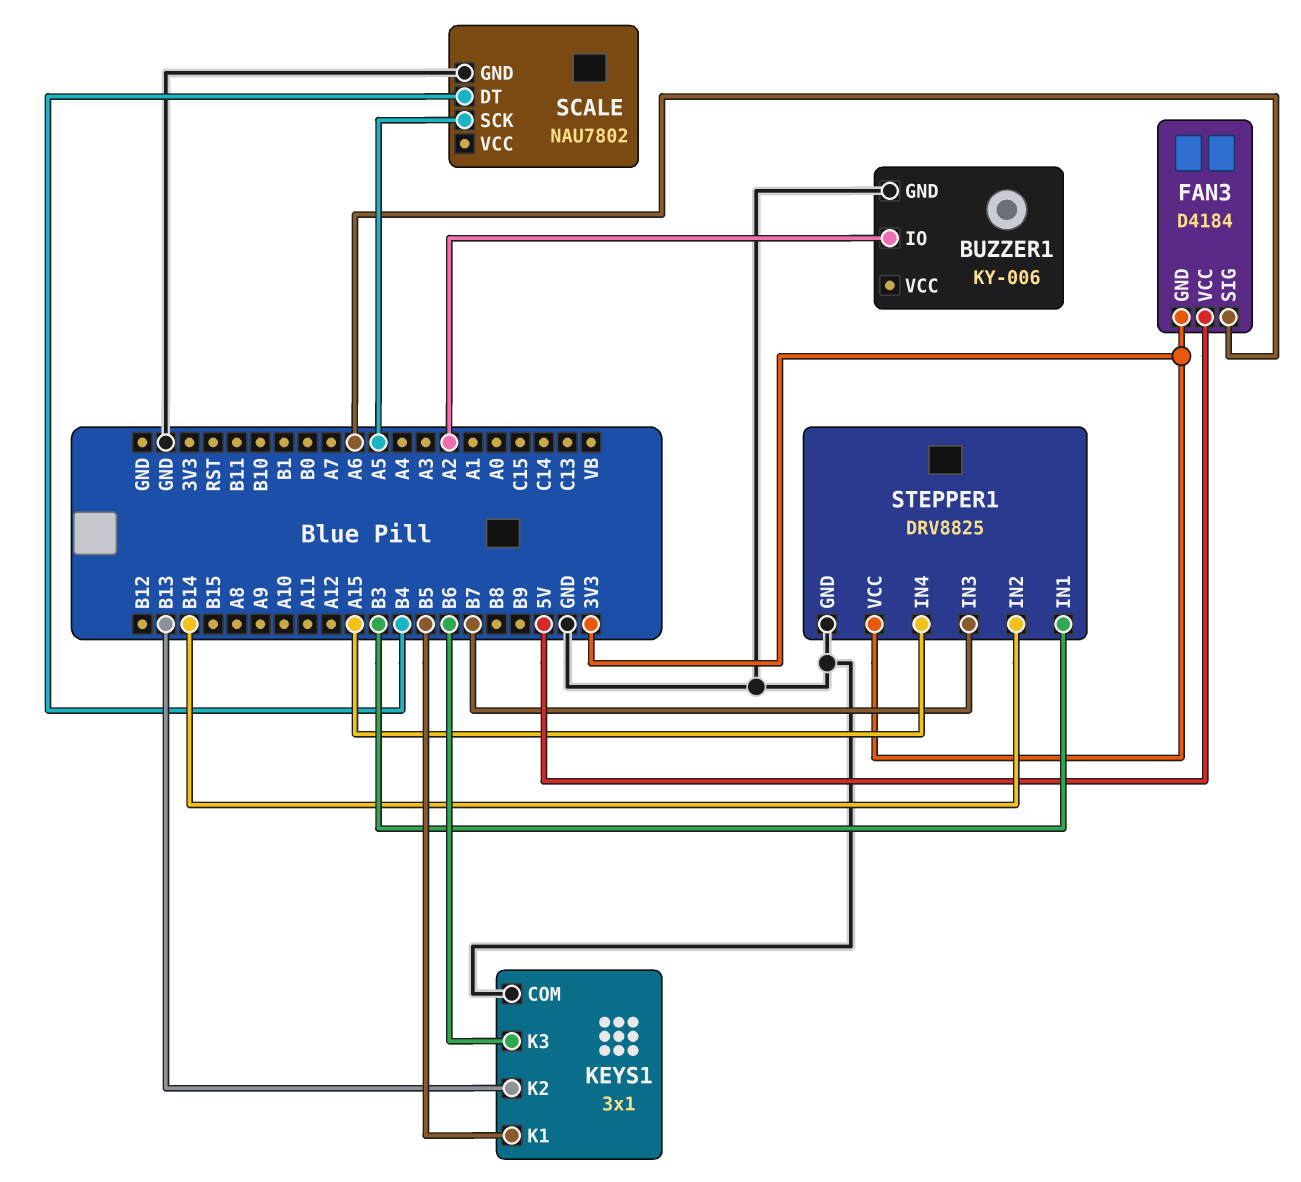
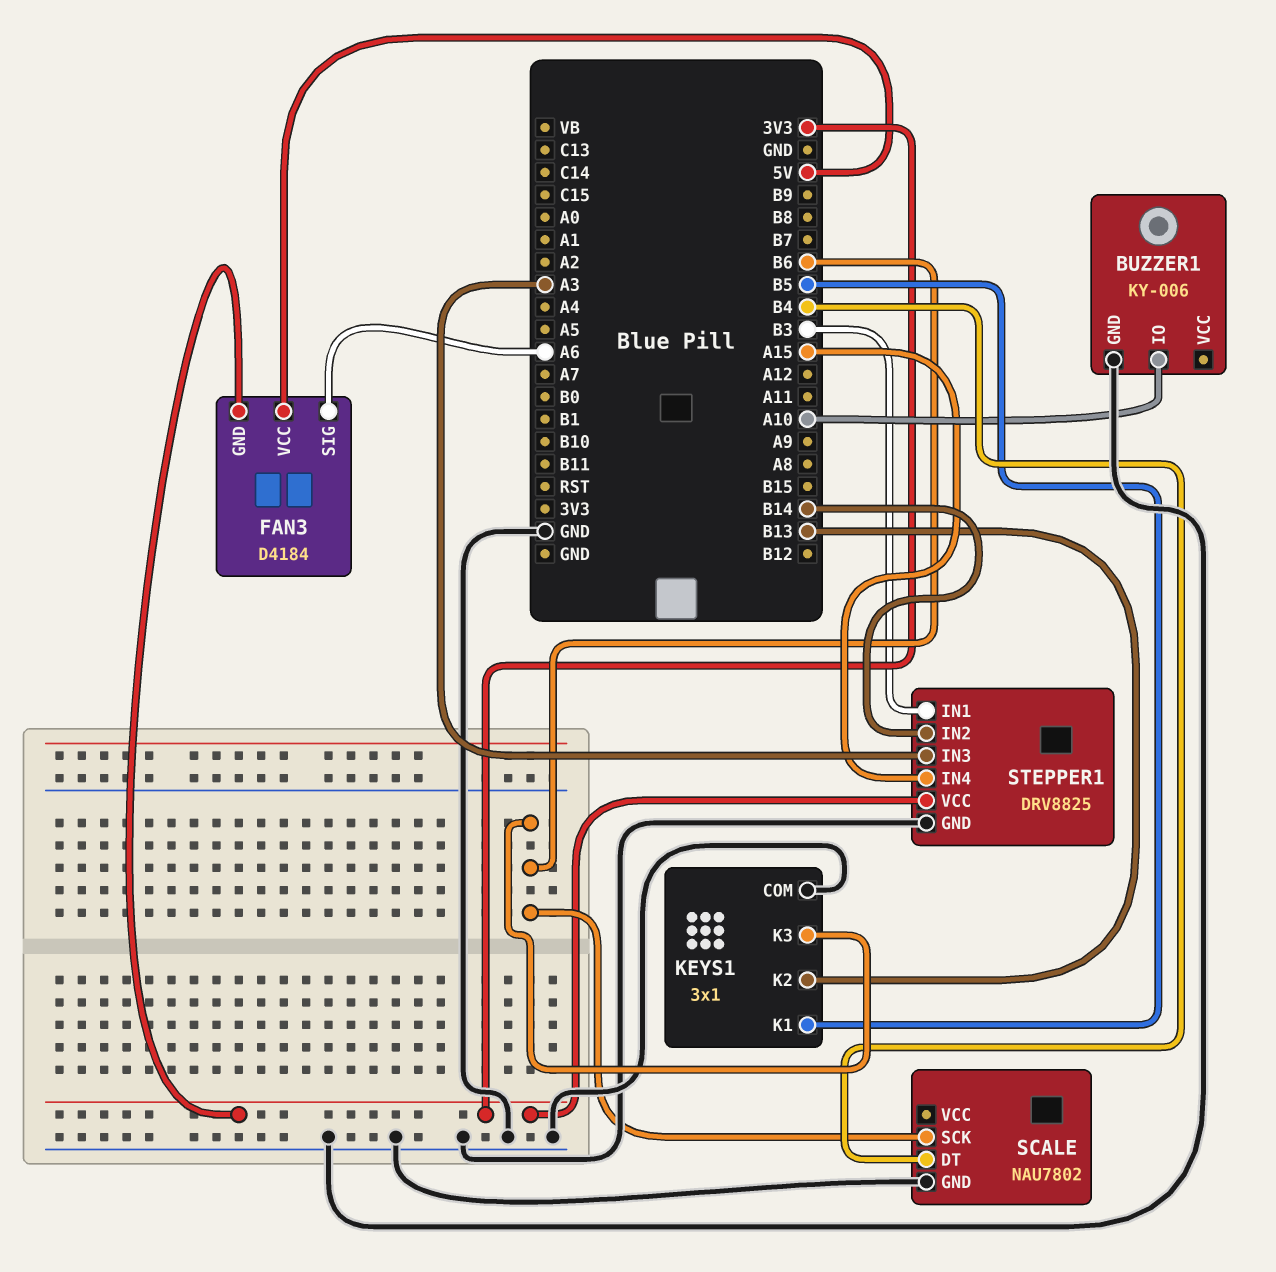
BUZZER1 pin IO: A2 -> A10
SCALE pin SCK: A5 -> B6
STEPPER1 pin IN3: B7 -> A3

